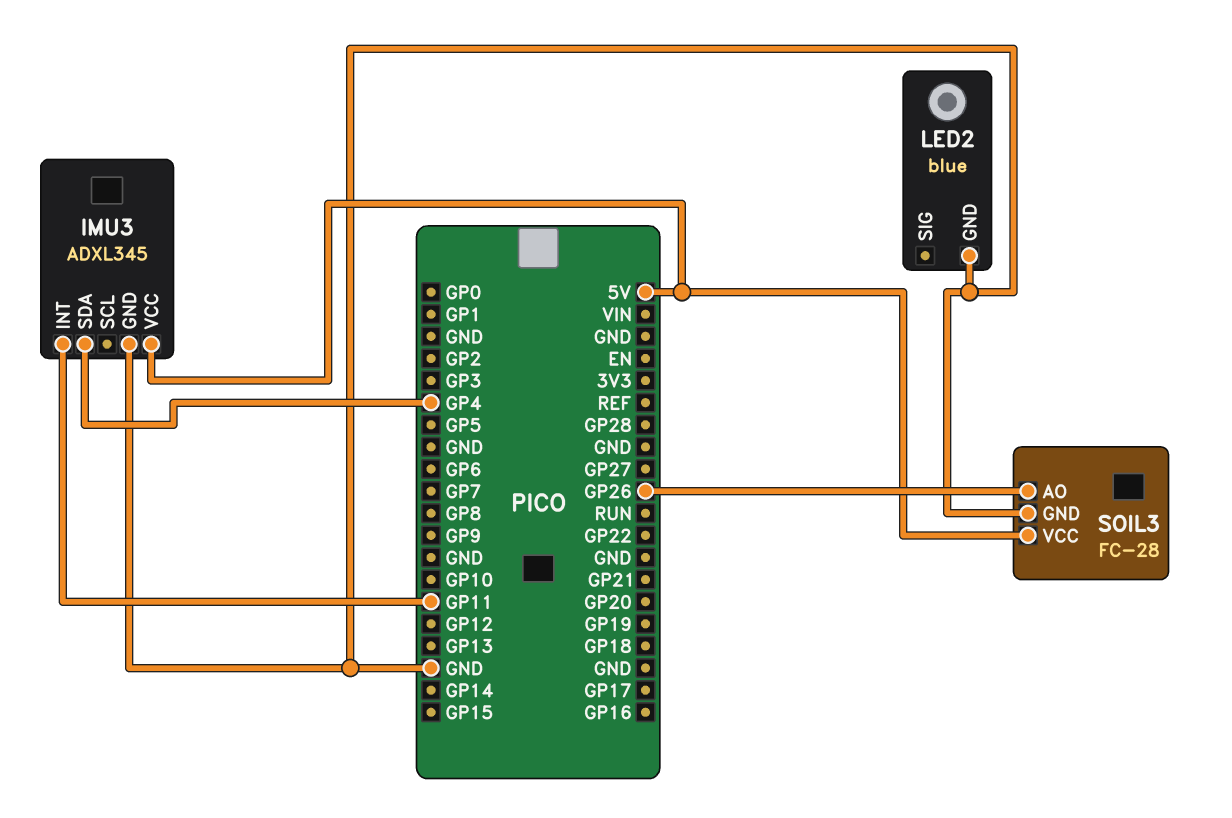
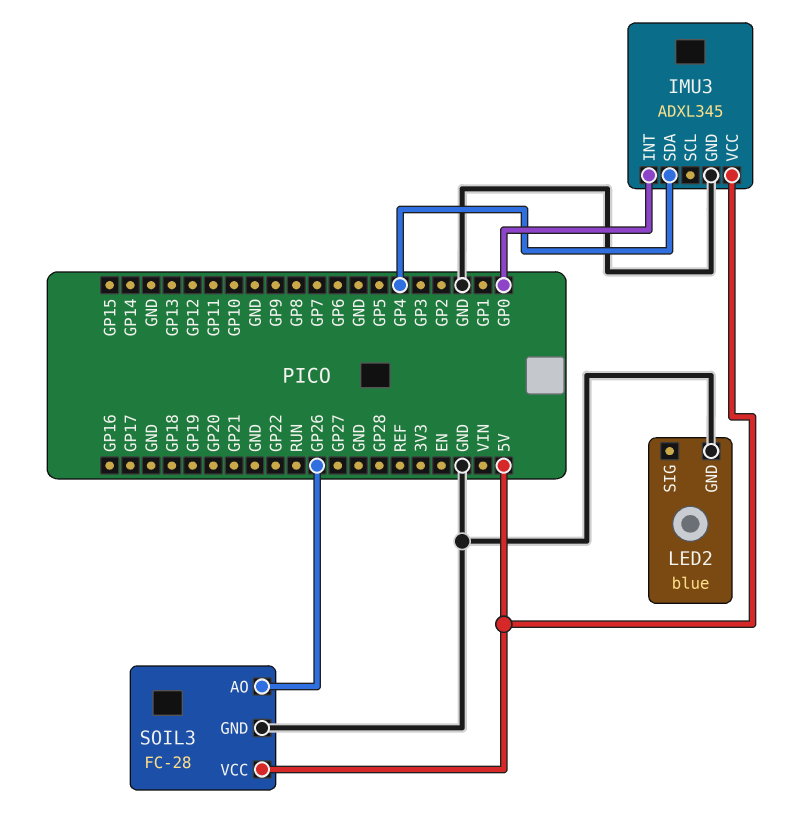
IMU3 pin INT: GP11 -> GP0

